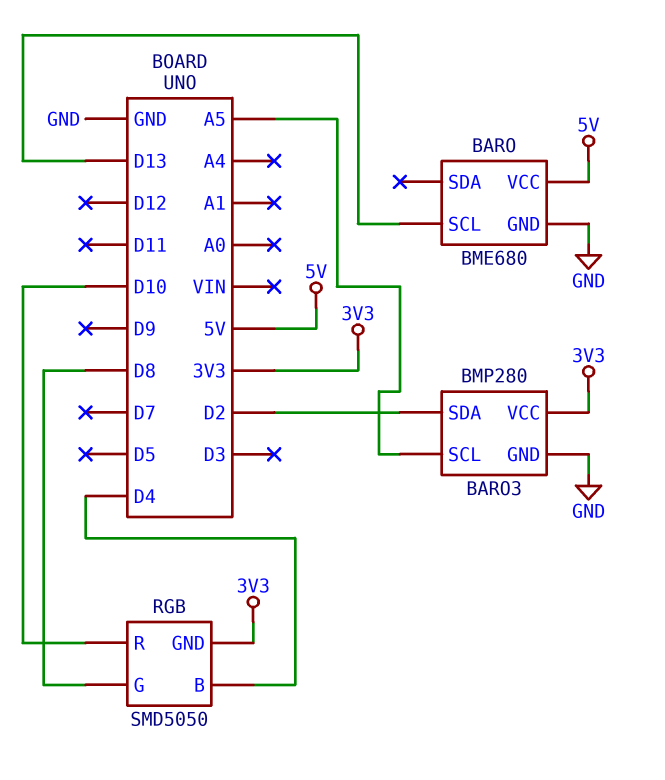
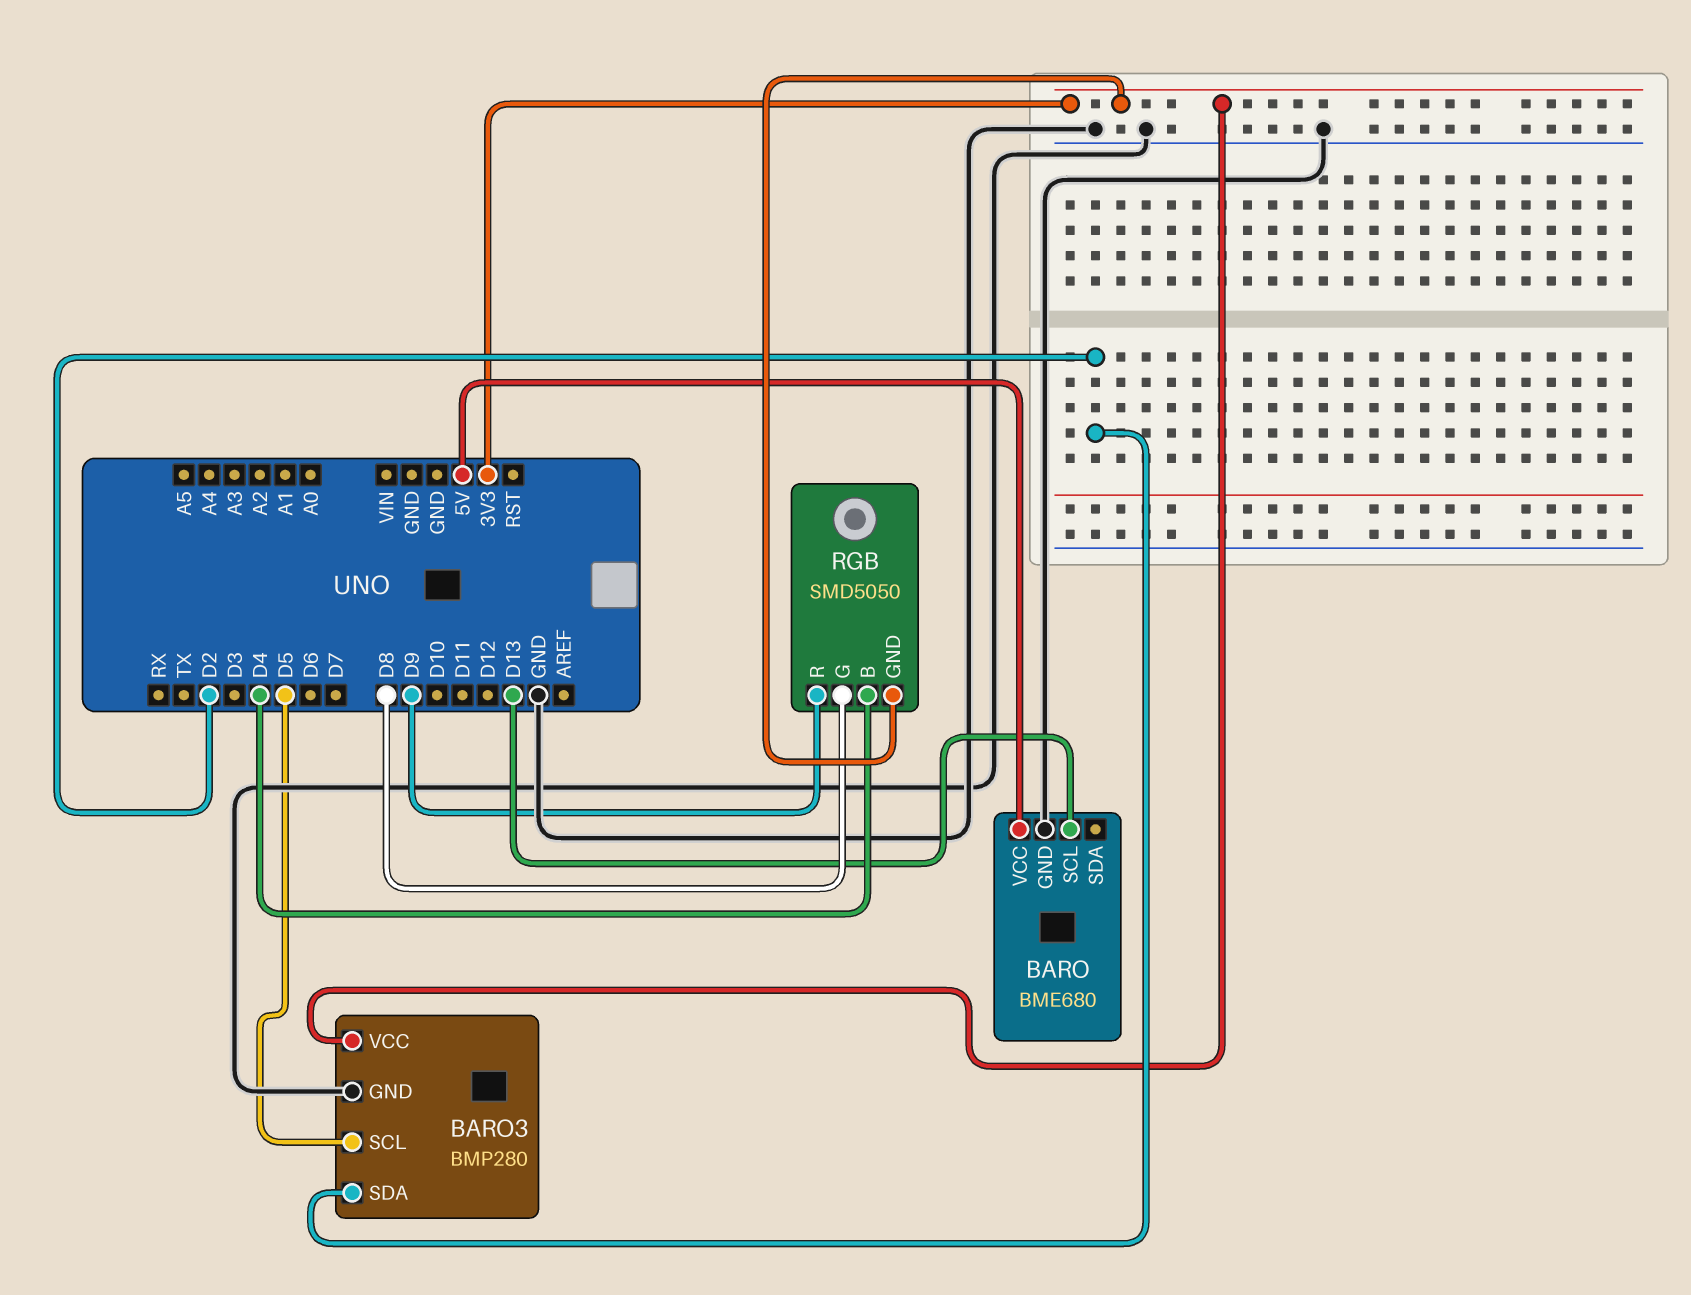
BARO3 pin SCL: A5 -> D5
RGB pin R: D10 -> D9

